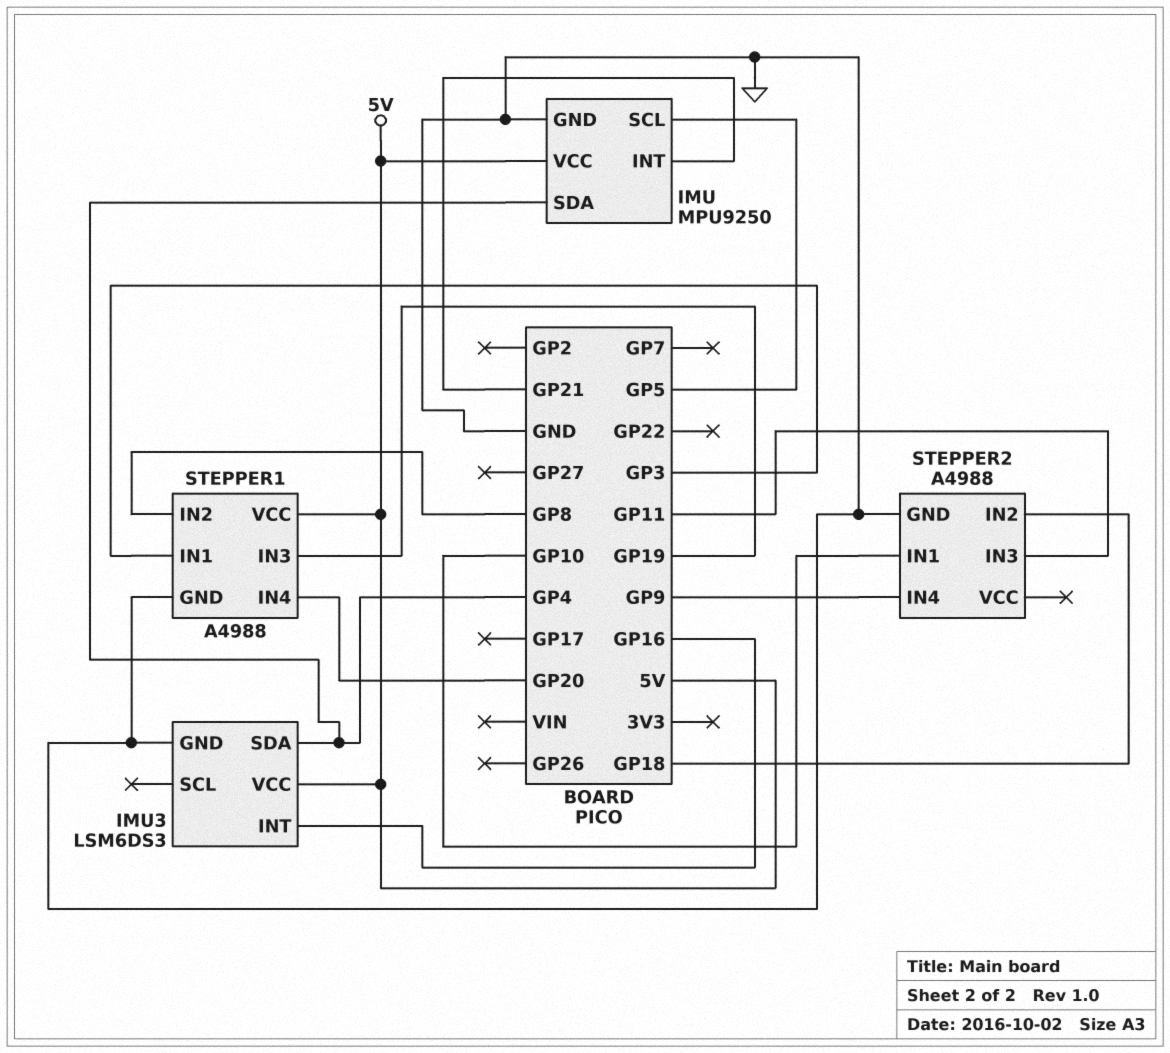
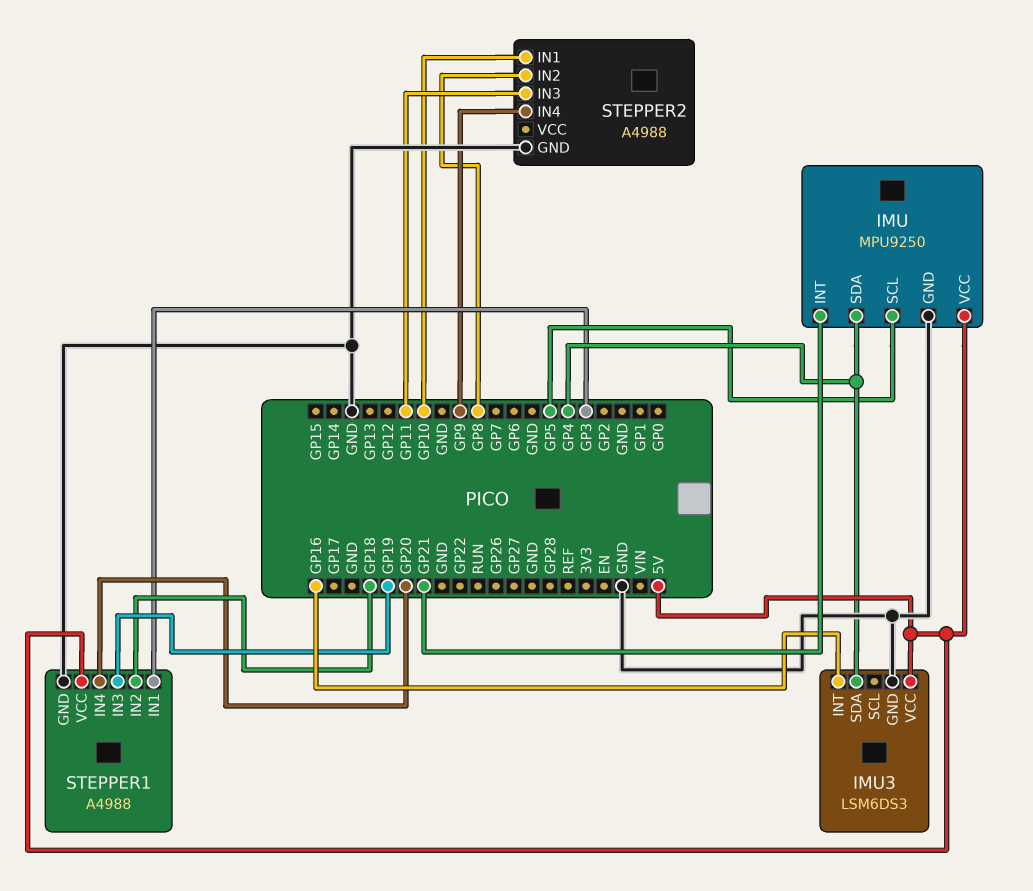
STEPPER1 pin IN2: GP8 -> GP18
STEPPER2 pin IN2: GP18 -> GP8

